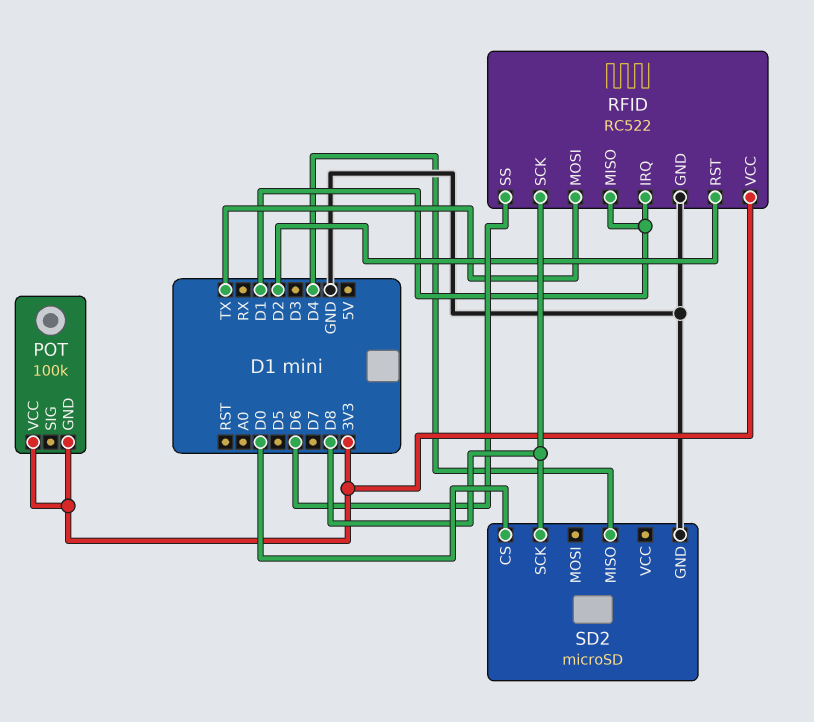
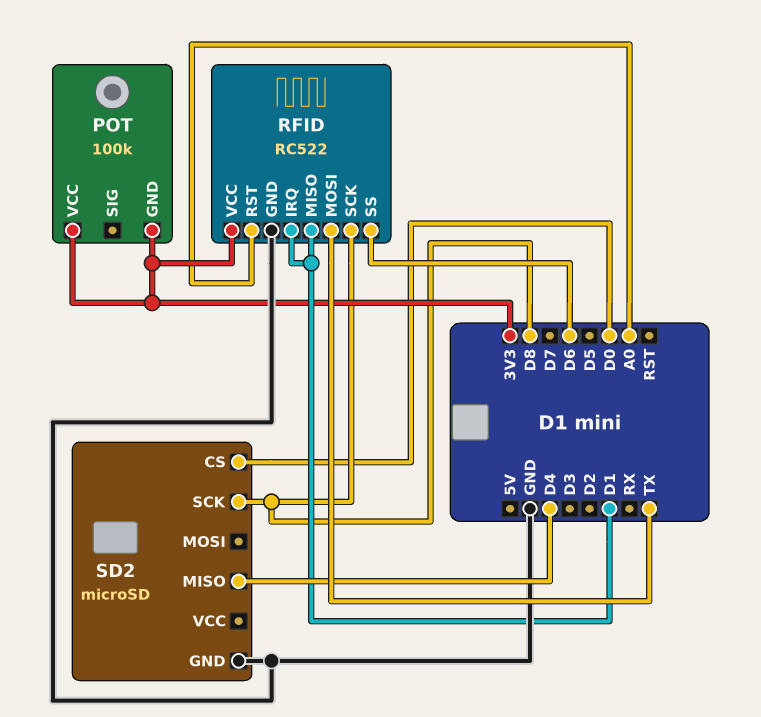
RFID pin RST: D2 -> A0

